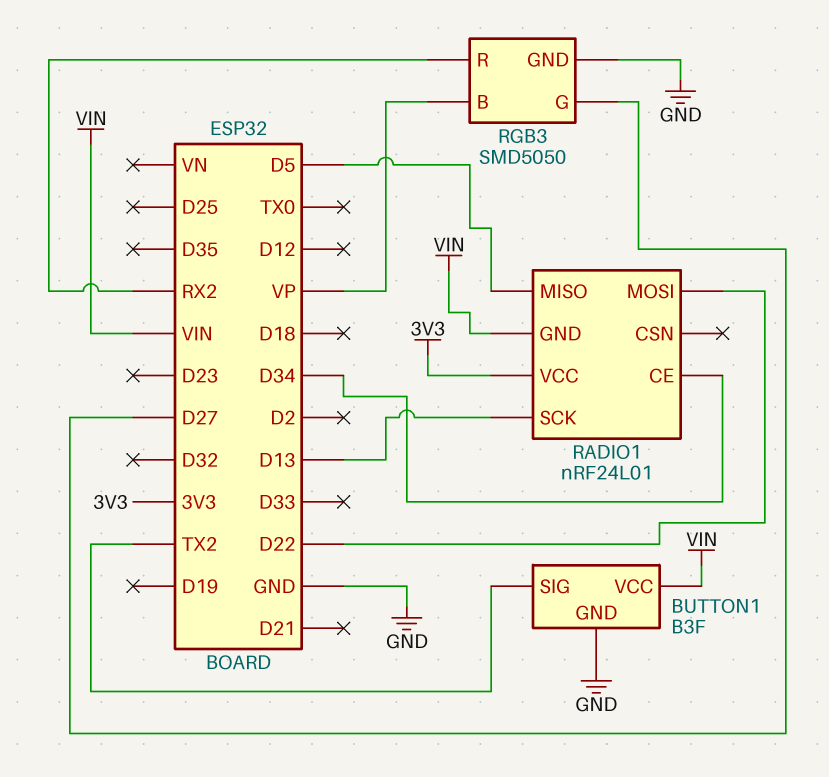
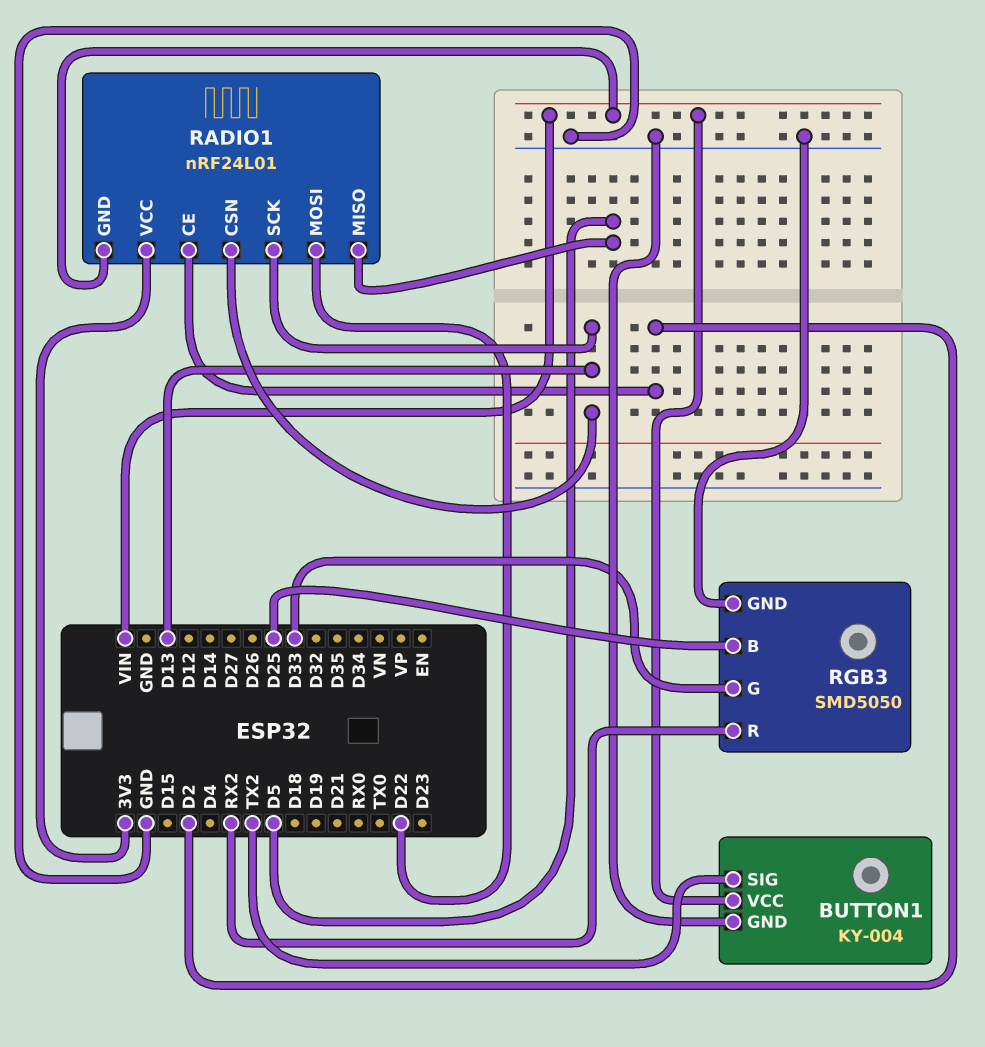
BUTTON1: B3F -> KY-004
RADIO1 pin CE: D34 -> D2
RADIO1 pin CSN: none -> D13
RGB3 pin B: VP -> D25
RGB3 pin G: D27 -> D33

